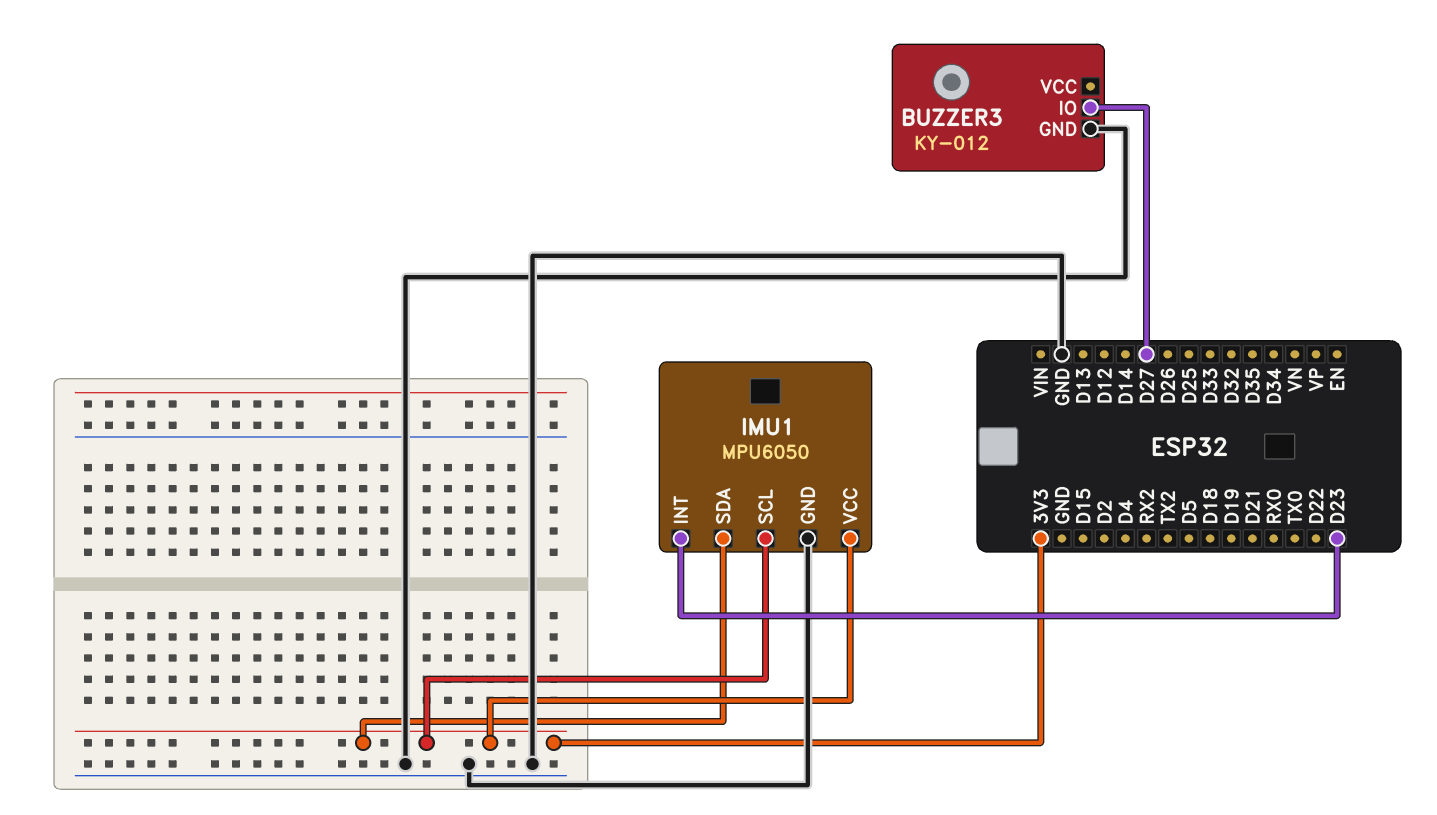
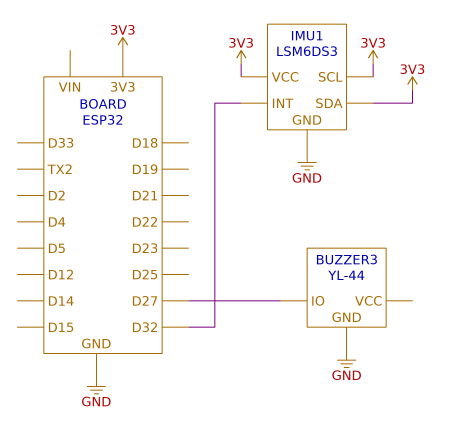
BUZZER3: KY-012 -> YL-44
IMU1: MPU6050 -> LSM6DS3
IMU1 pin INT: D23 -> D32

